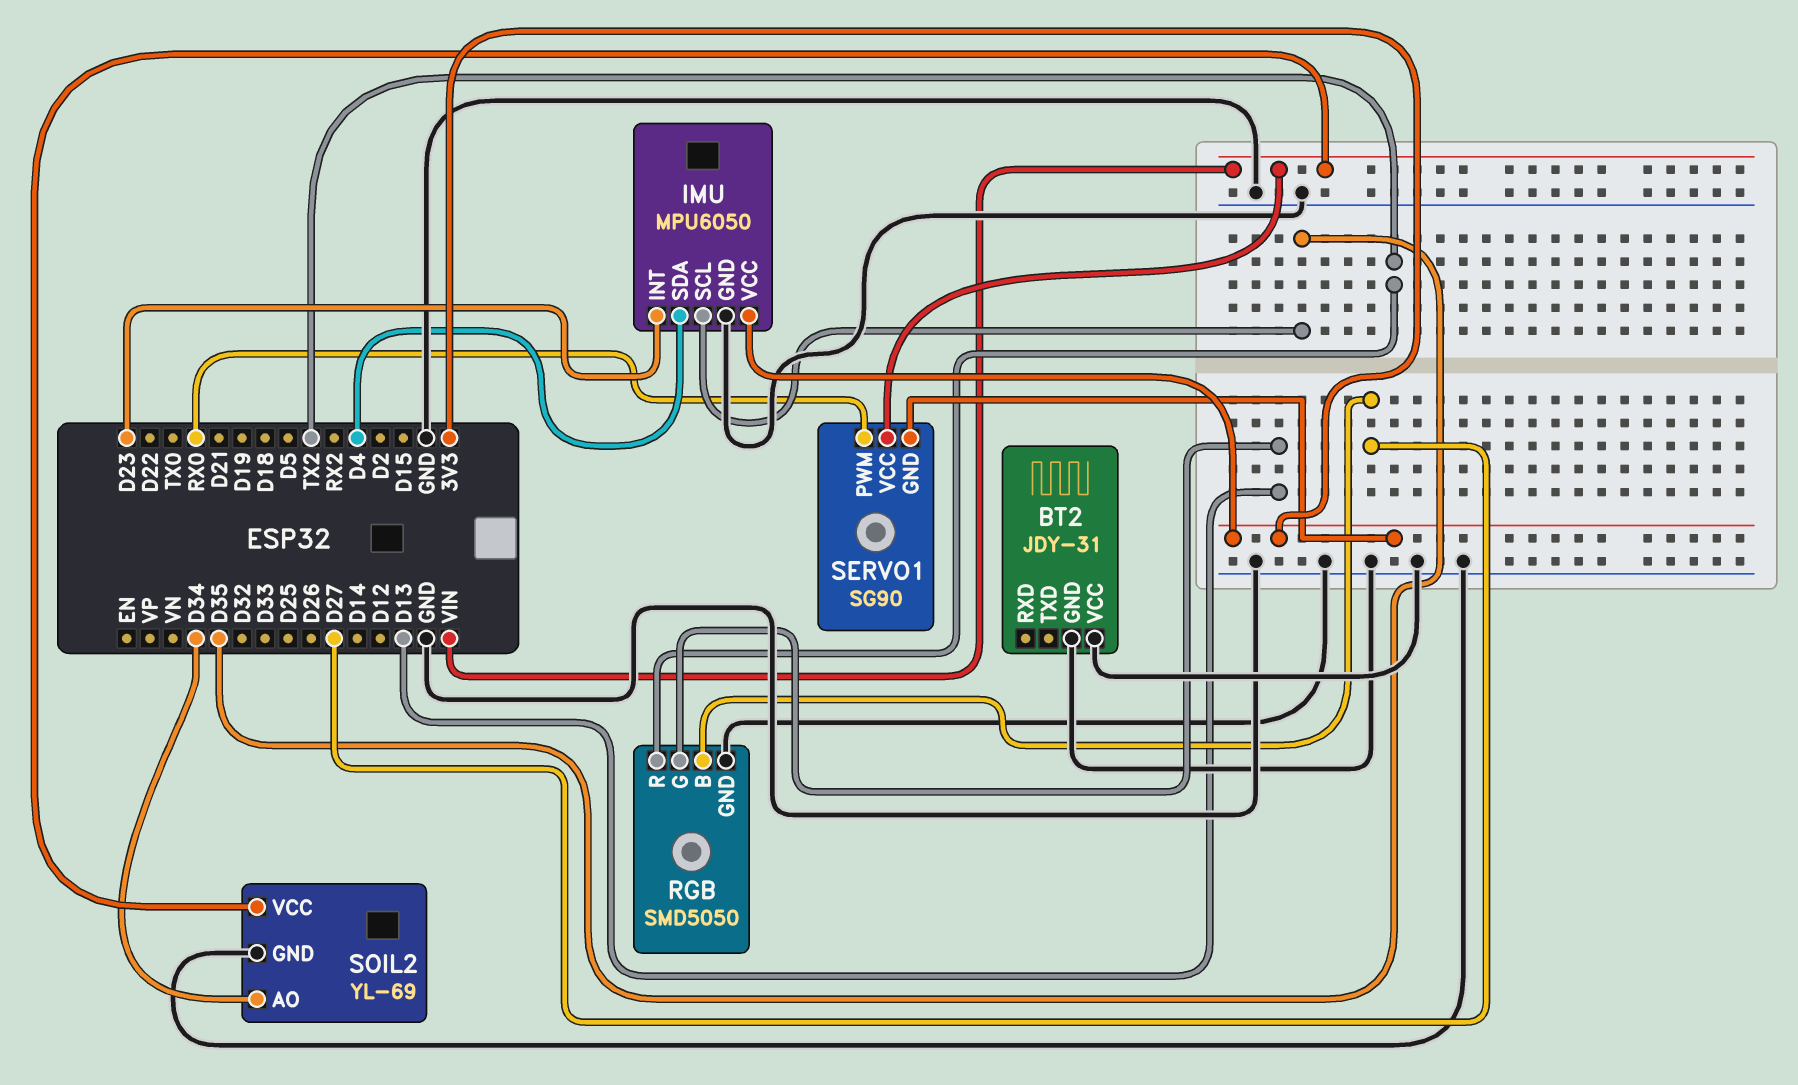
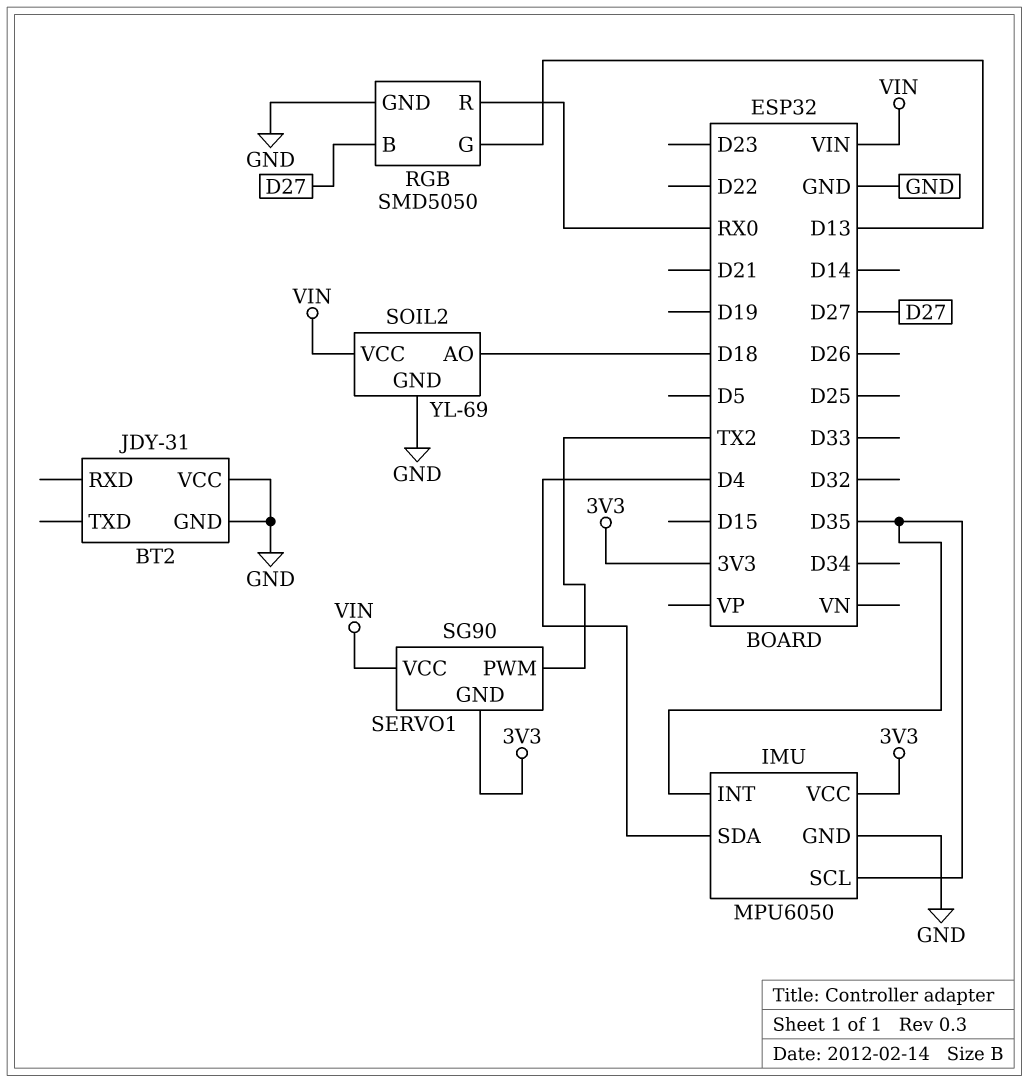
IMU pin INT: D23 -> D35
RGB pin R: TX2 -> RX0
SERVO1 pin PWM: RX0 -> TX2
SOIL2 pin AO: D34 -> D18

